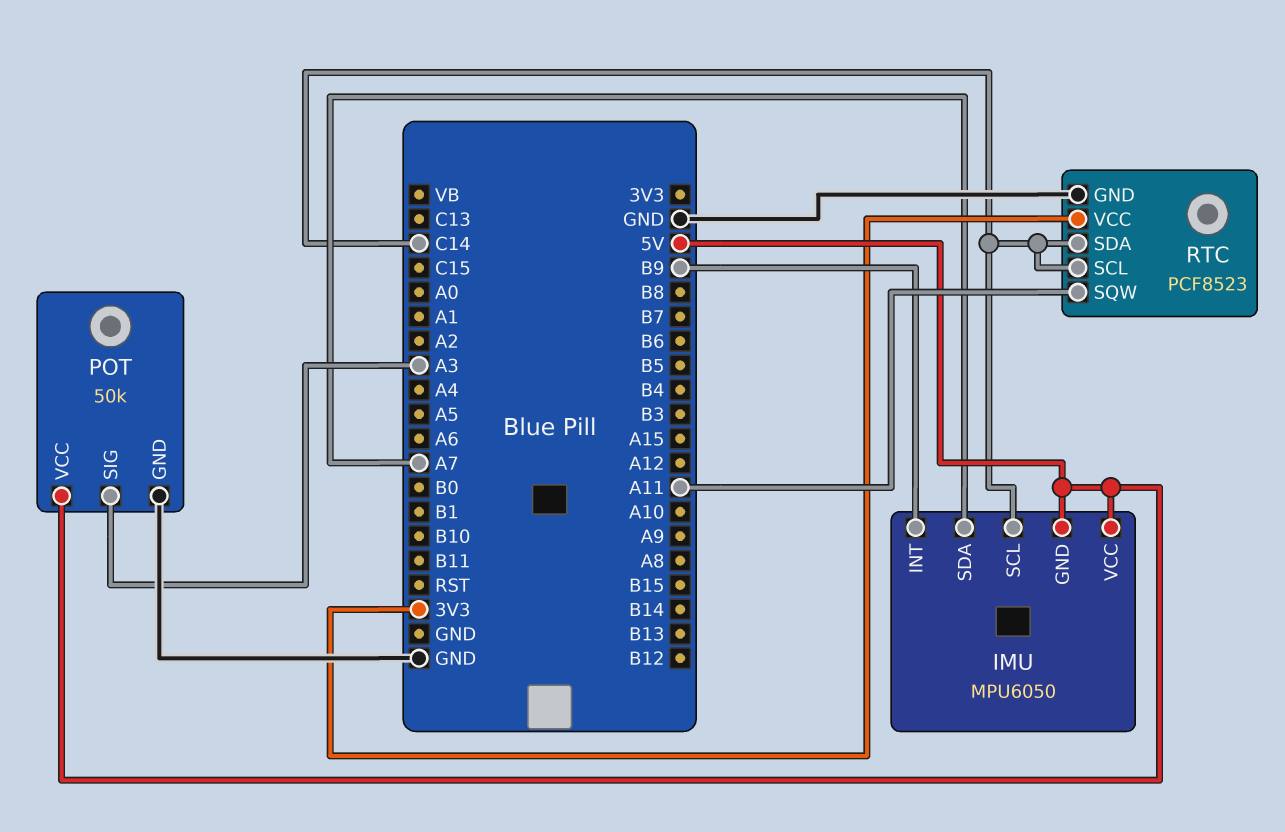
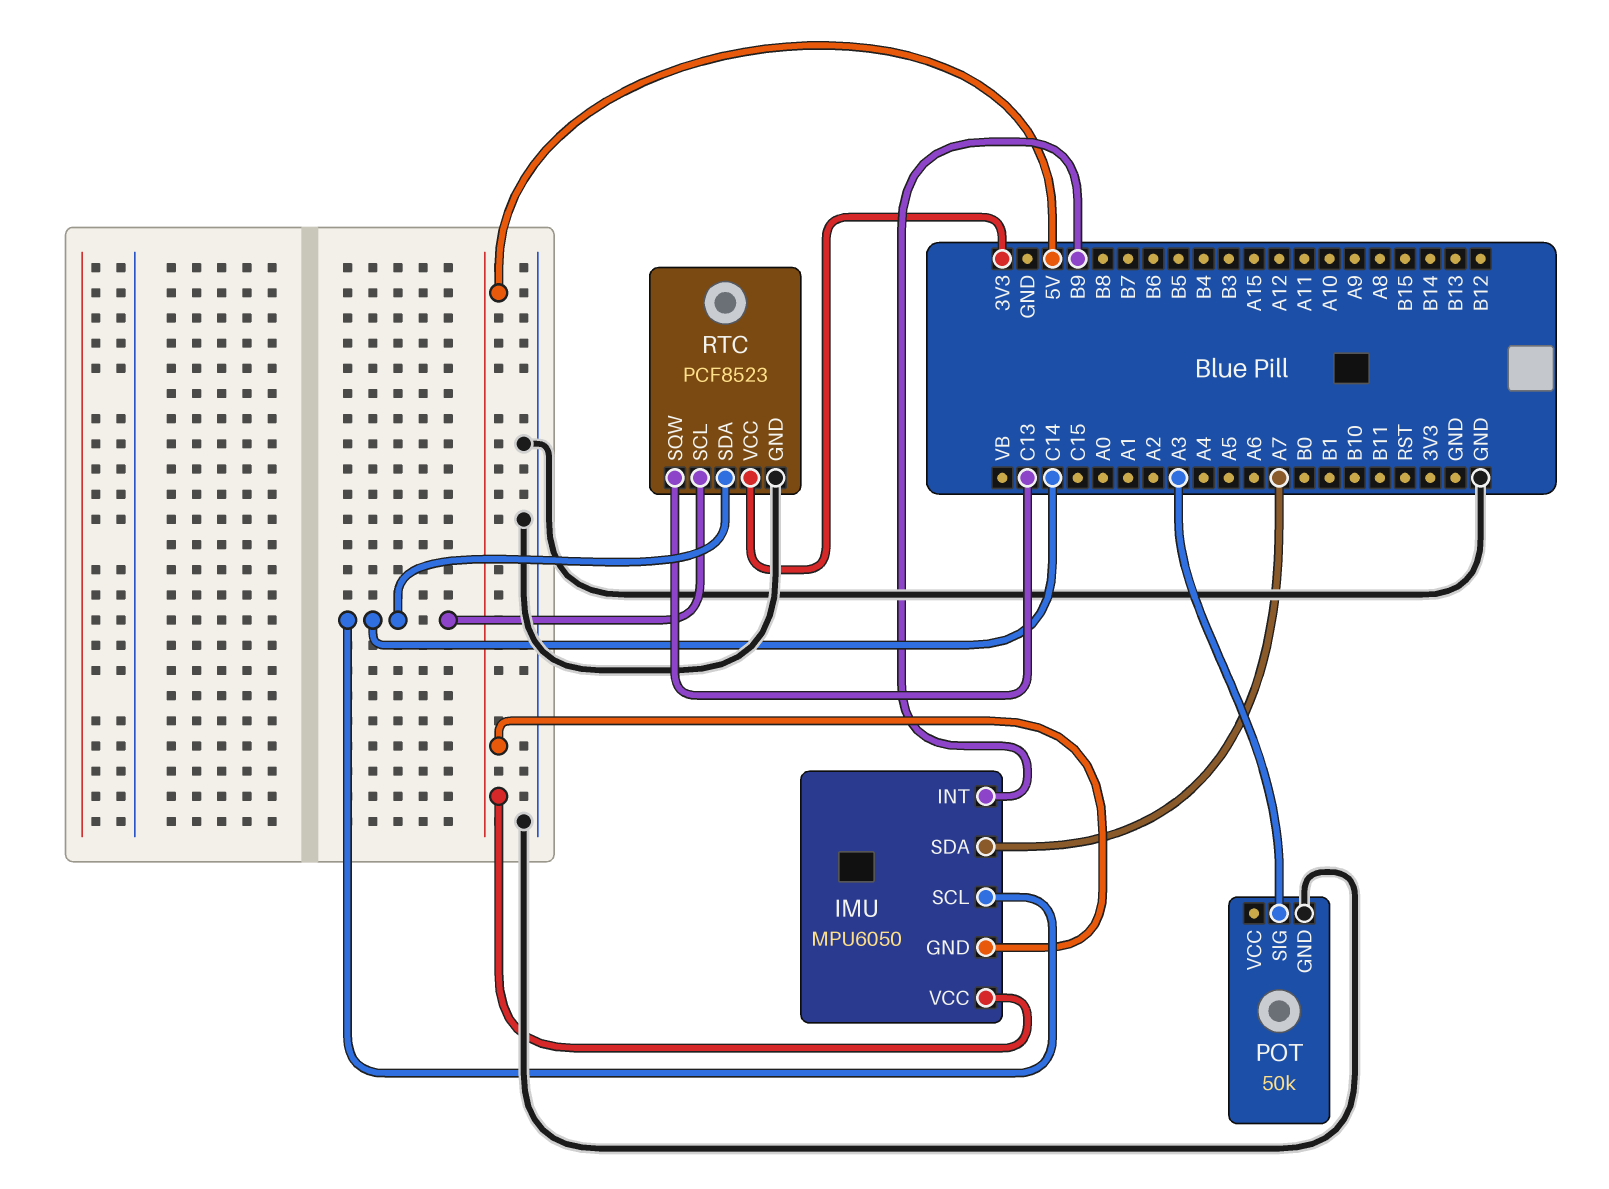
POT pin VCC: 5V -> none
RTC pin SQW: A11 -> C13

